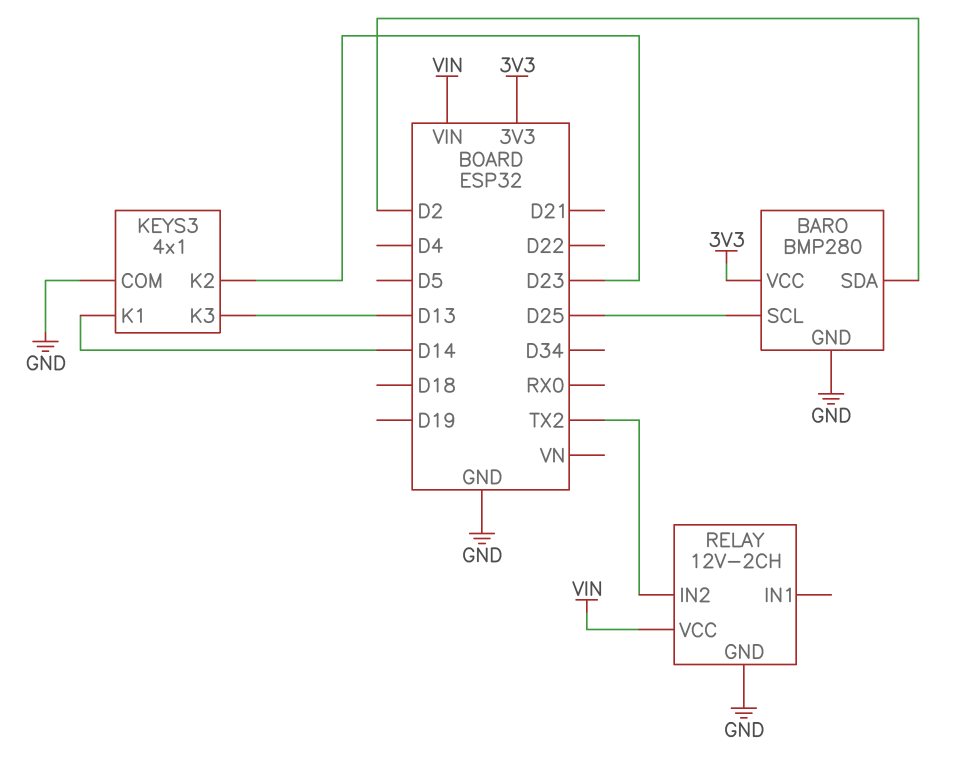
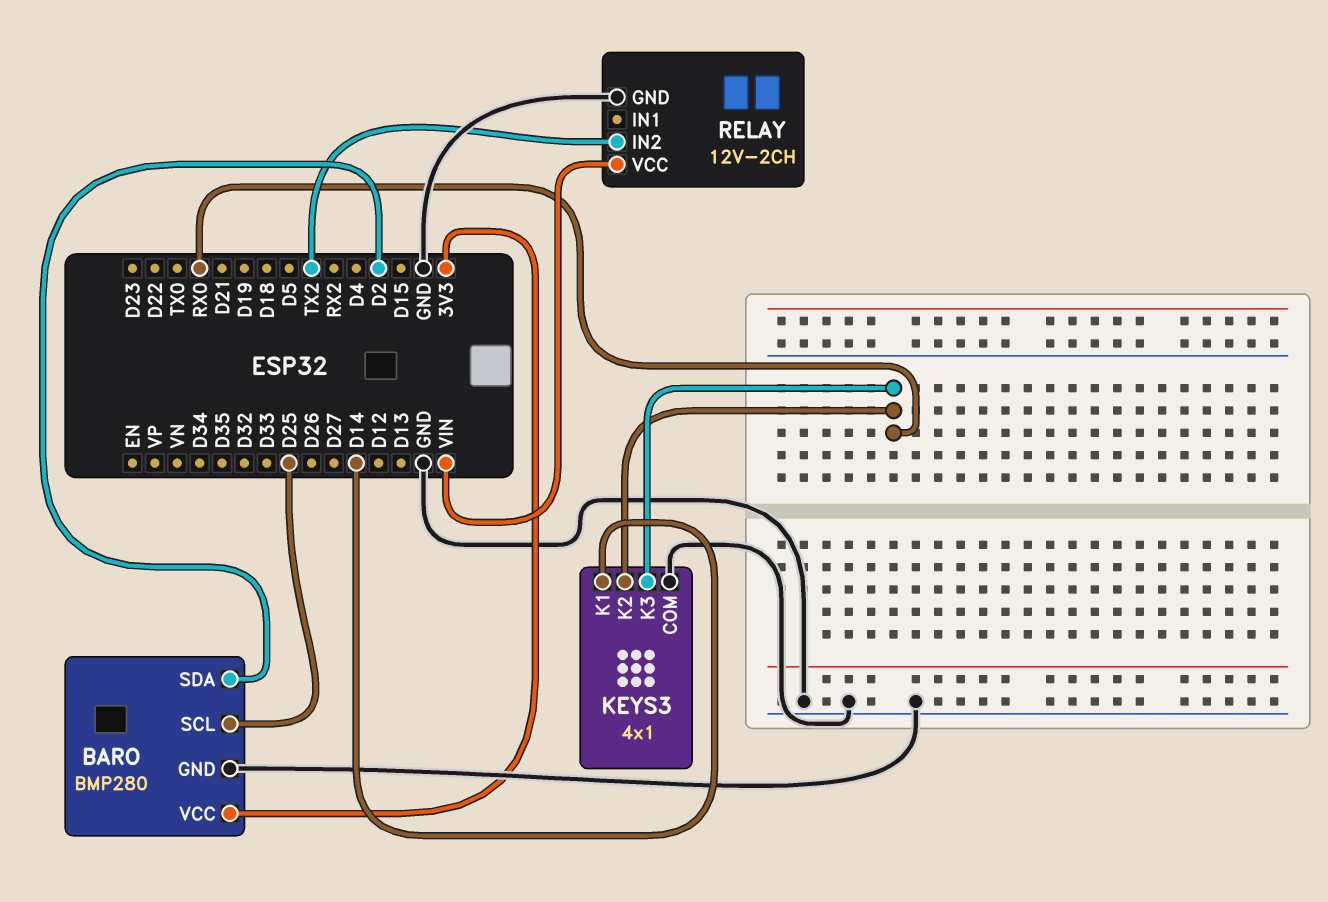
KEYS3 pin K2: D23 -> RX0
KEYS3 pin K3: D13 -> RX0

